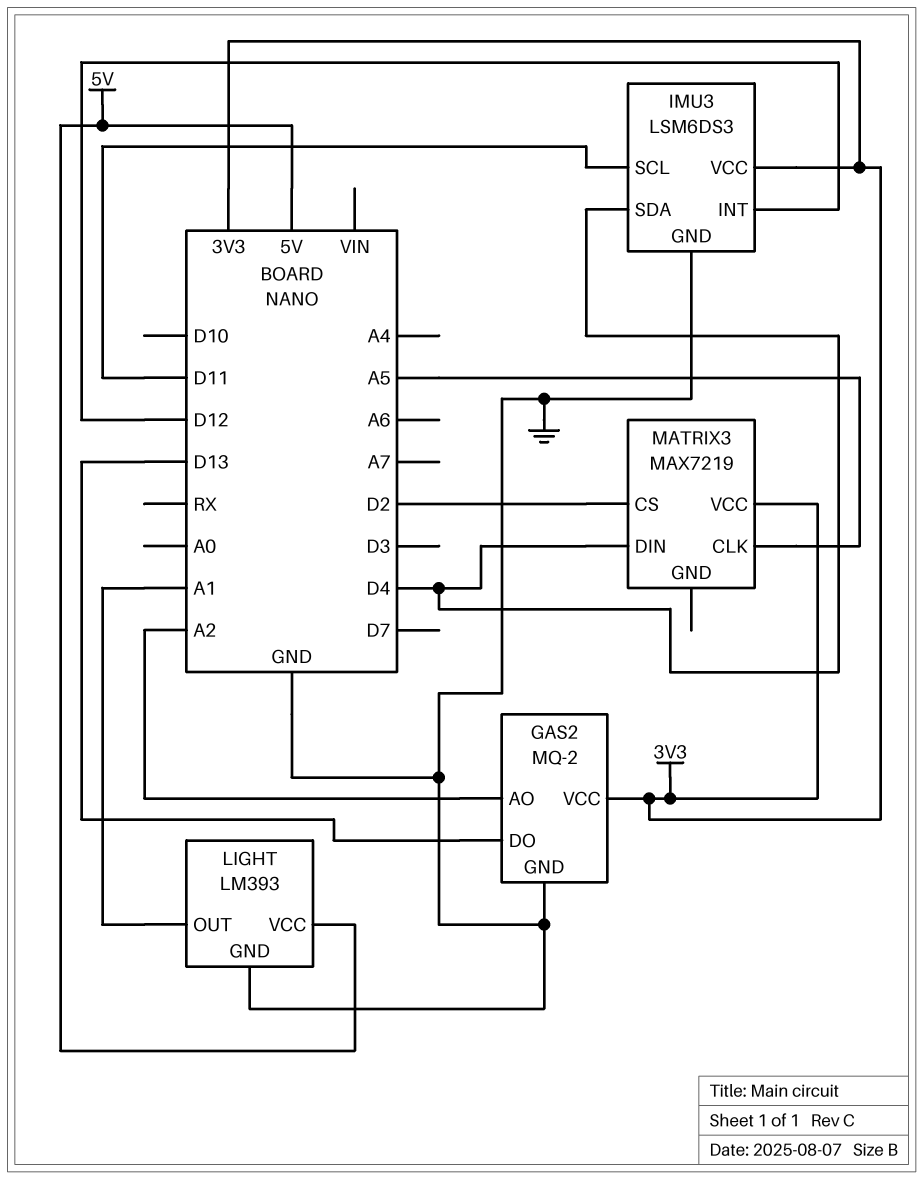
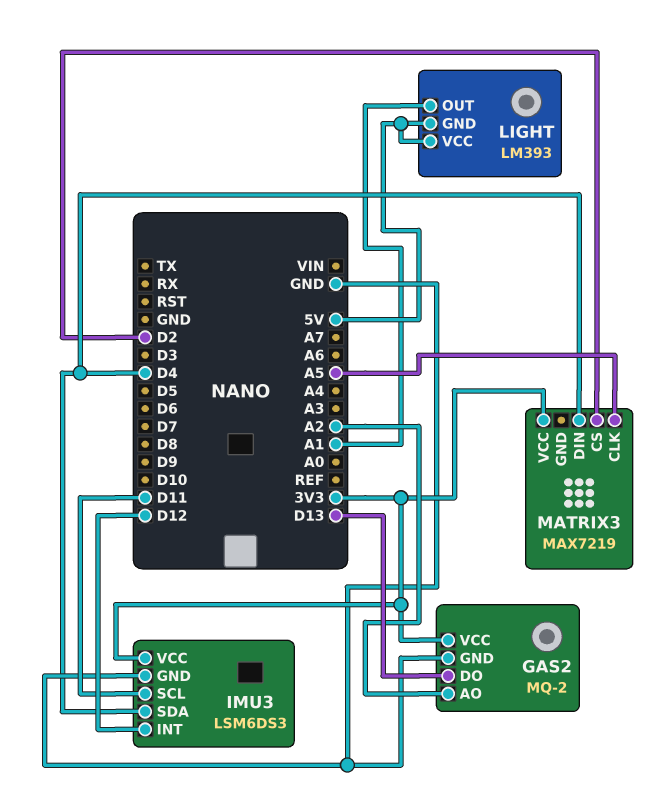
LIGHT pin GND: GND -> 5V

